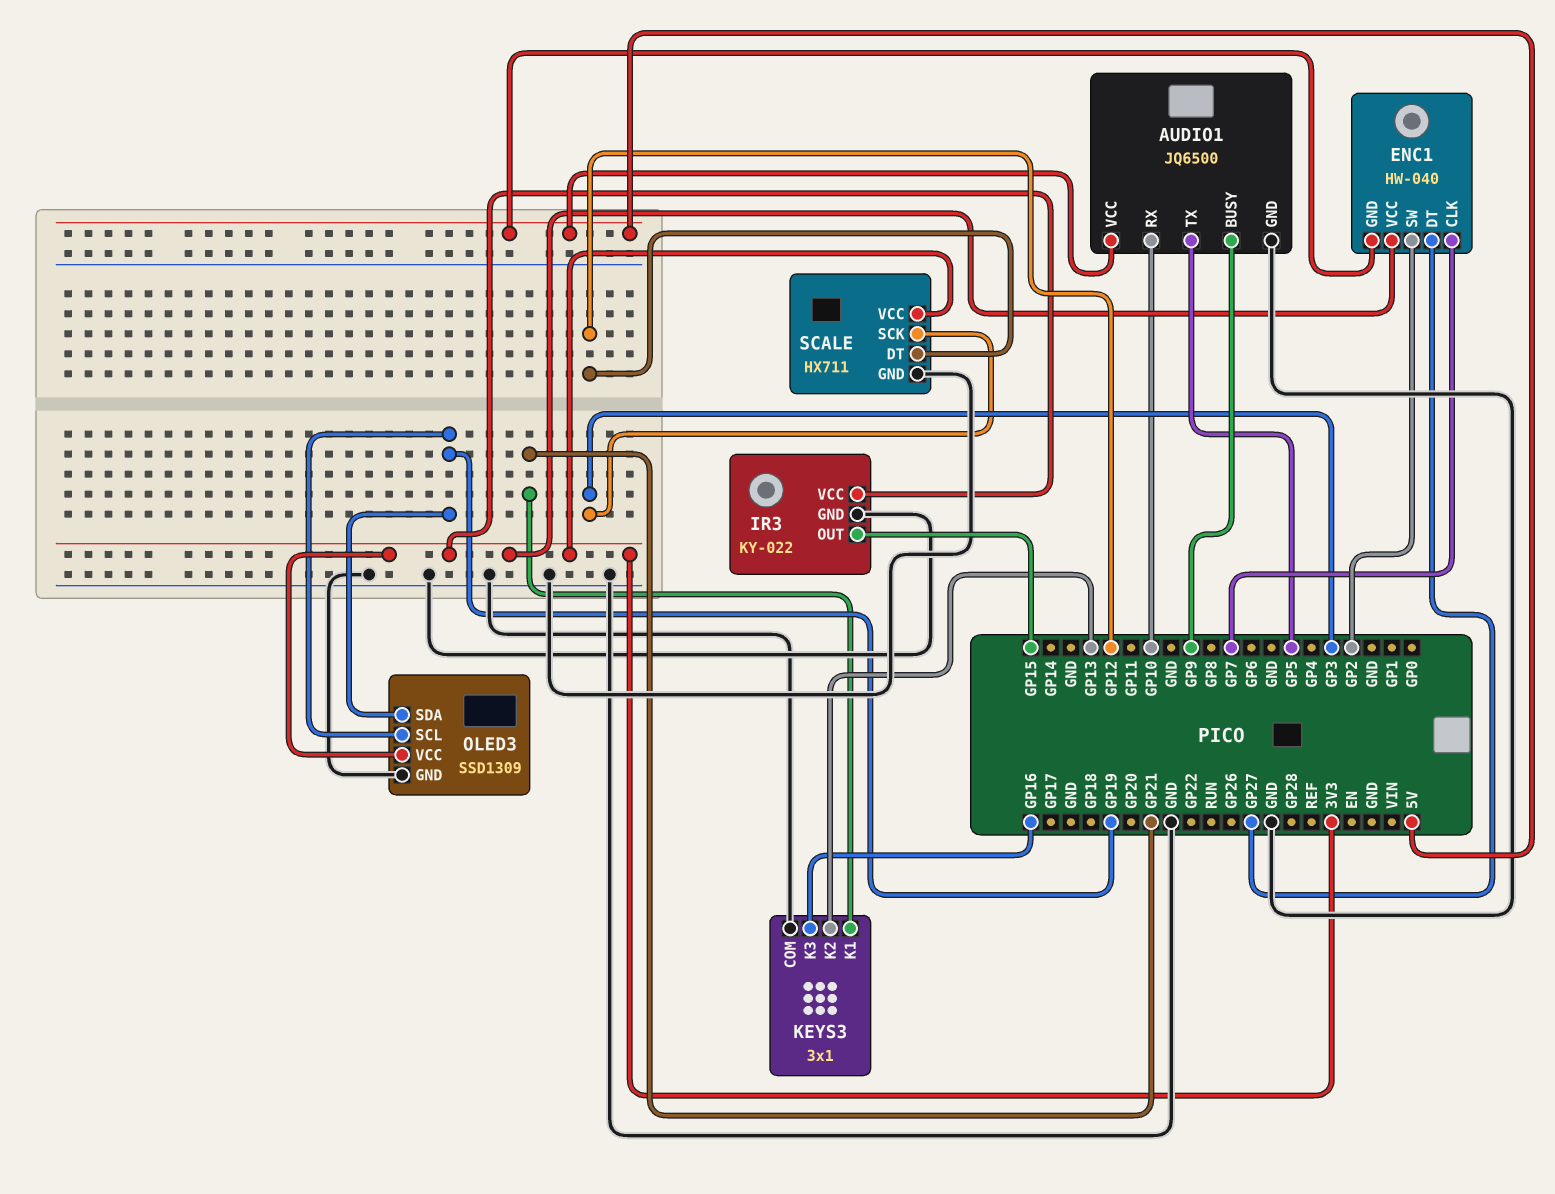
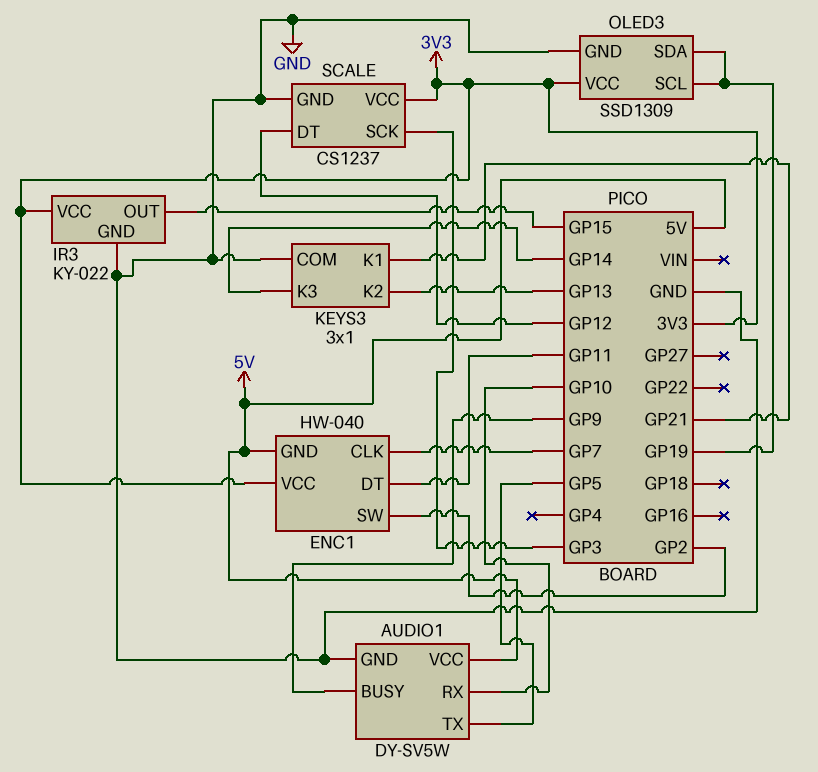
AUDIO1: JQ6500 -> DY-SV5W
ENC1 pin DT: GP27 -> GP11
KEYS3 pin K3: GP16 -> GP14
SCALE: HX711 -> CS1237

